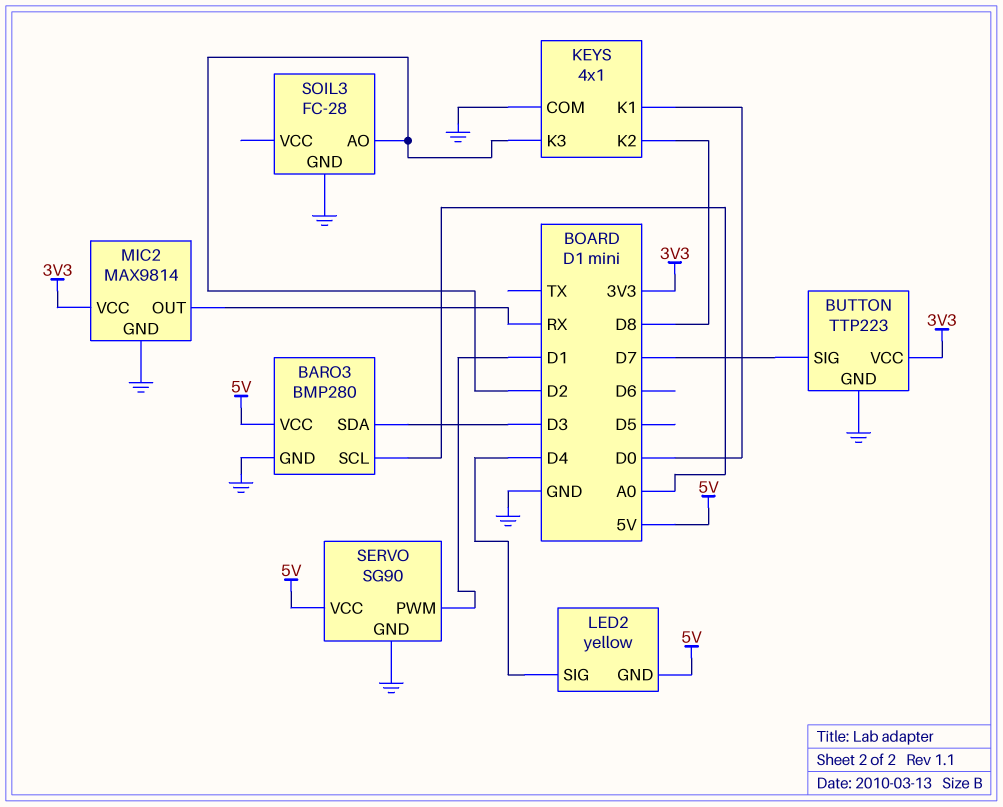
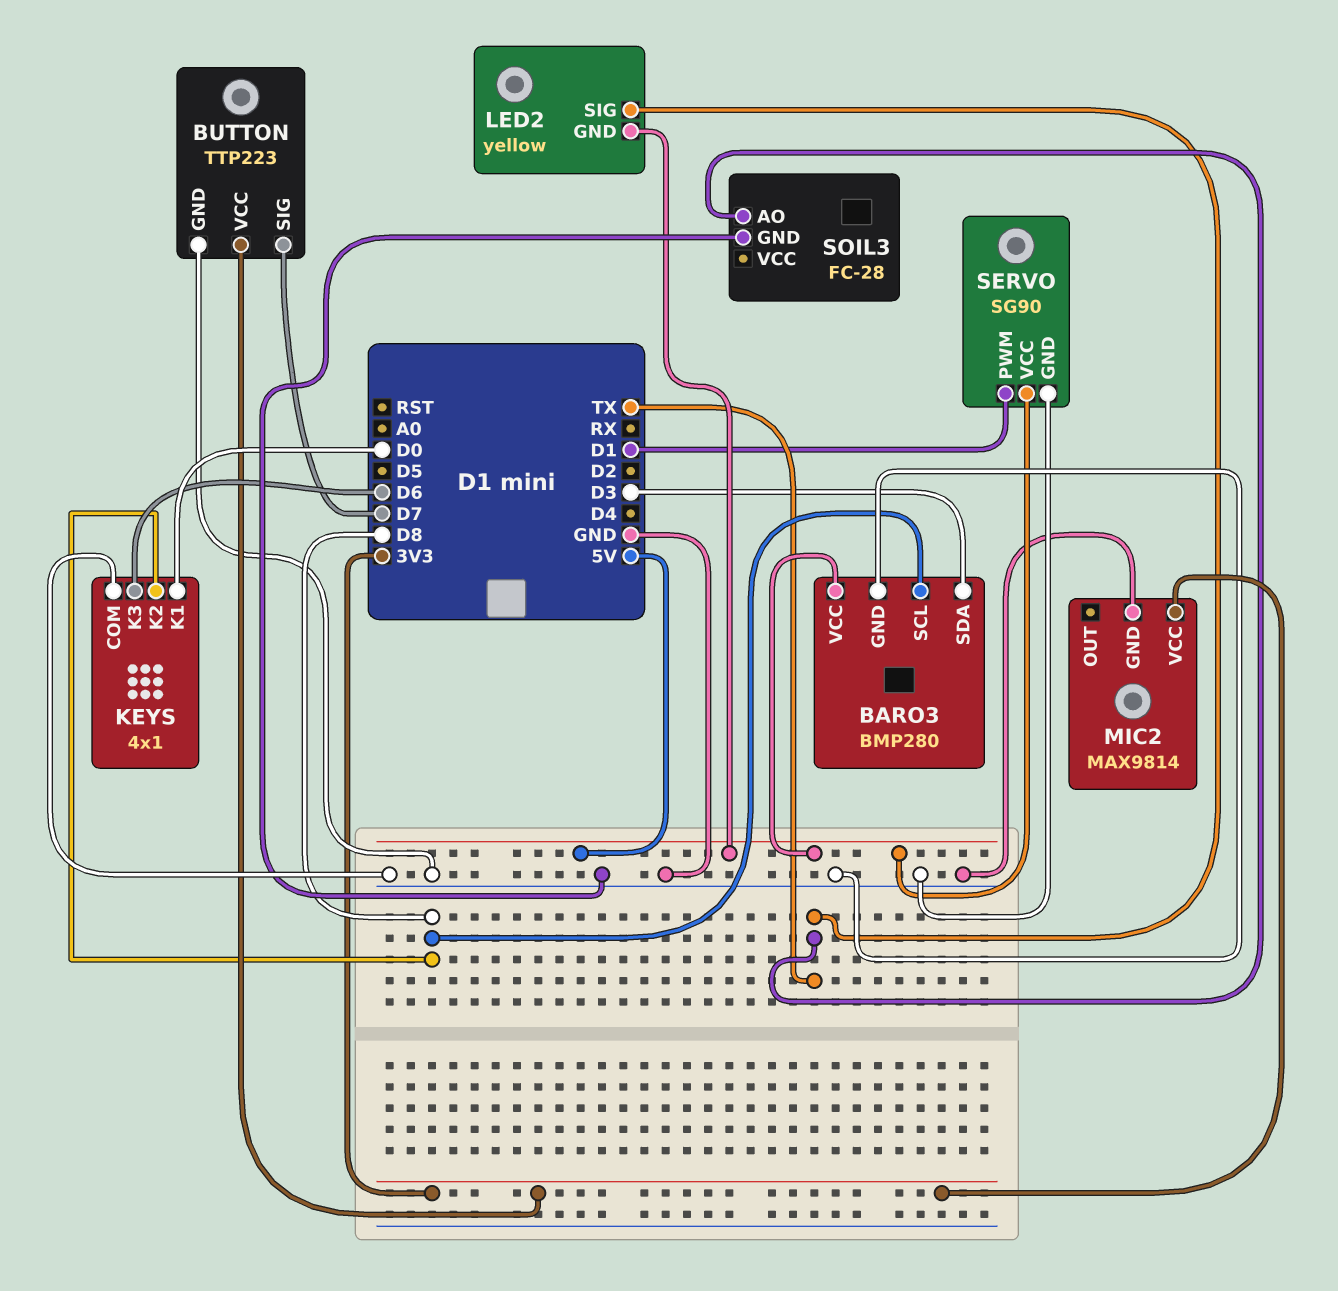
BARO3 pin SCL: A0 -> D8
KEYS pin K3: D2 -> D6
LED2 pin SIG: D4 -> TX
MIC2 pin OUT: RX -> none
SOIL3 pin AO: D2 -> TX

